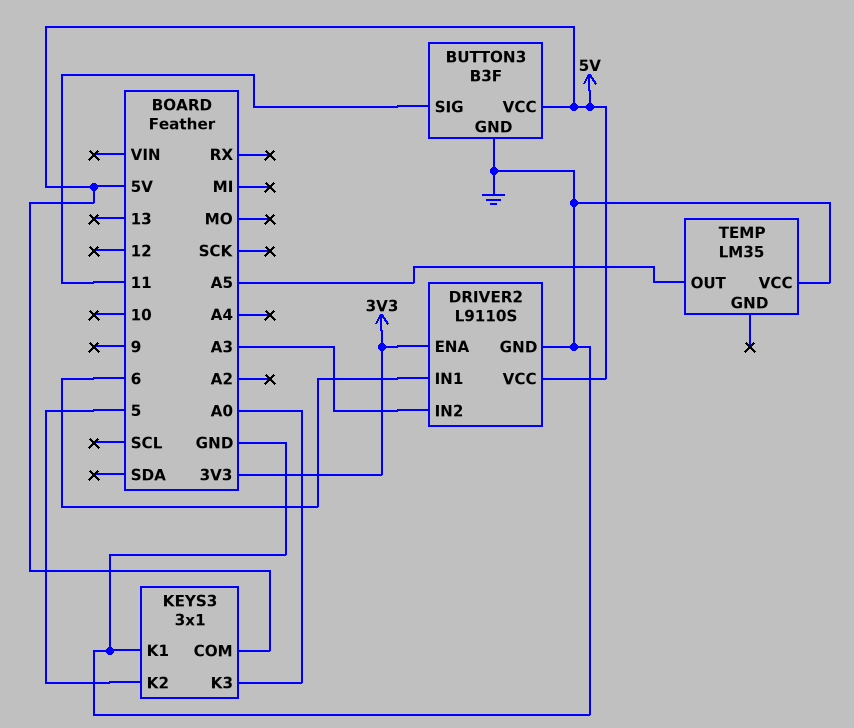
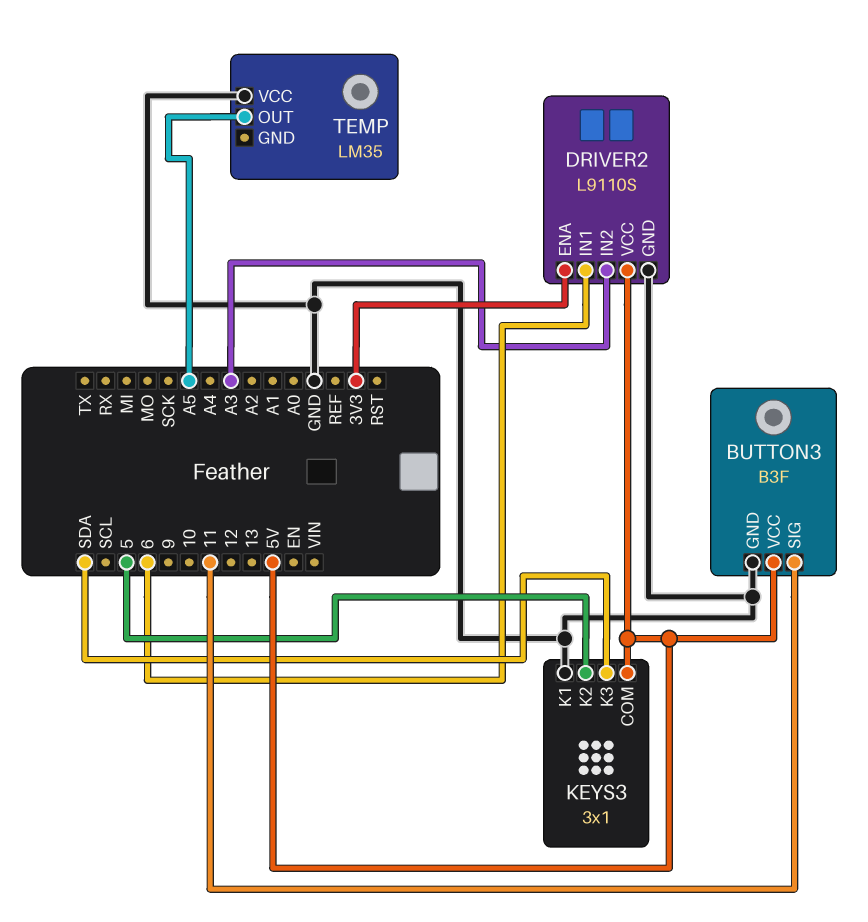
KEYS3 pin K3: A0 -> SDA

